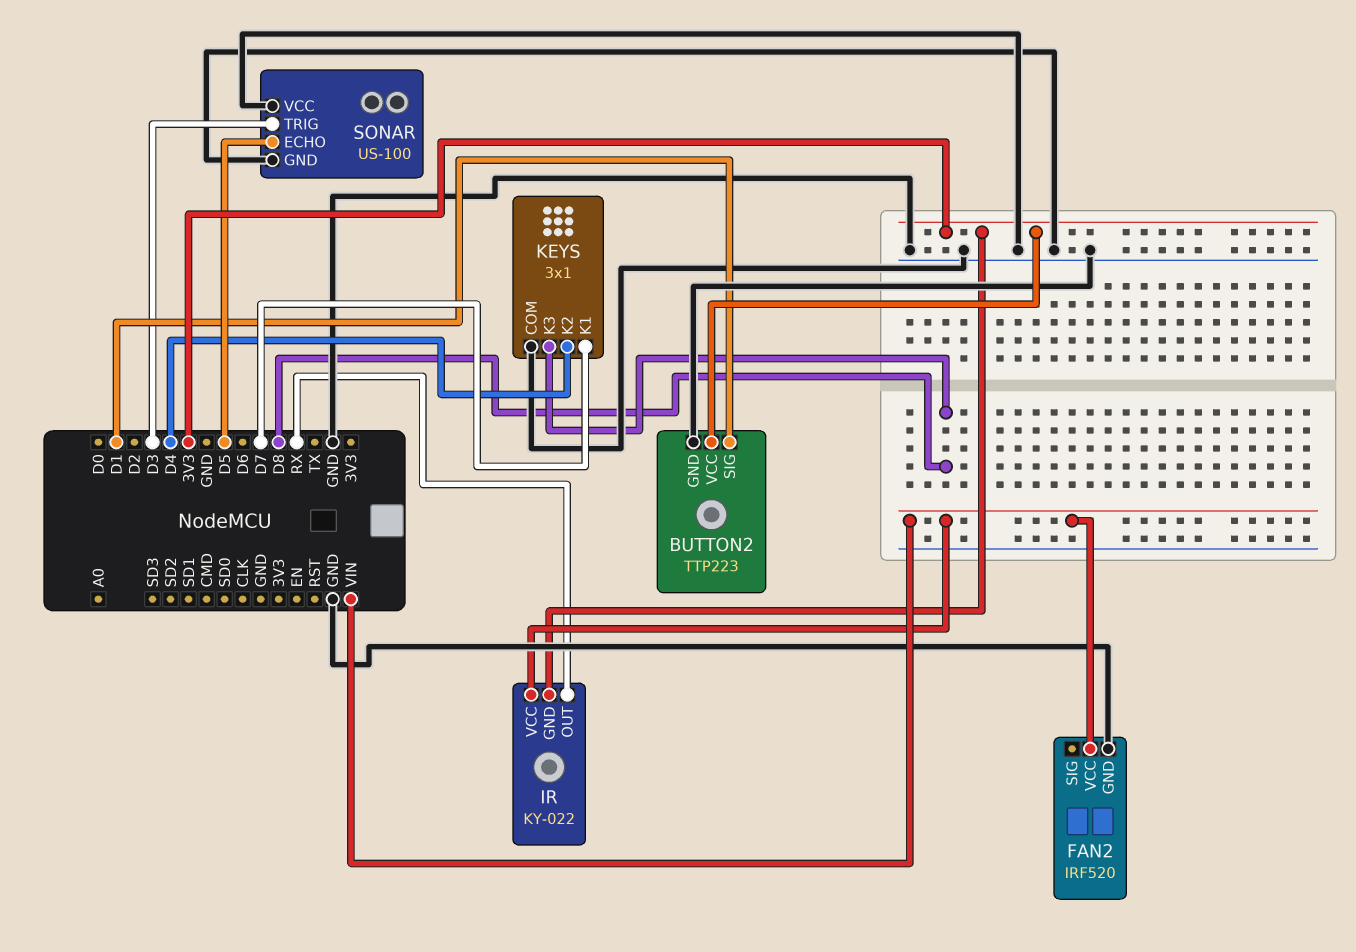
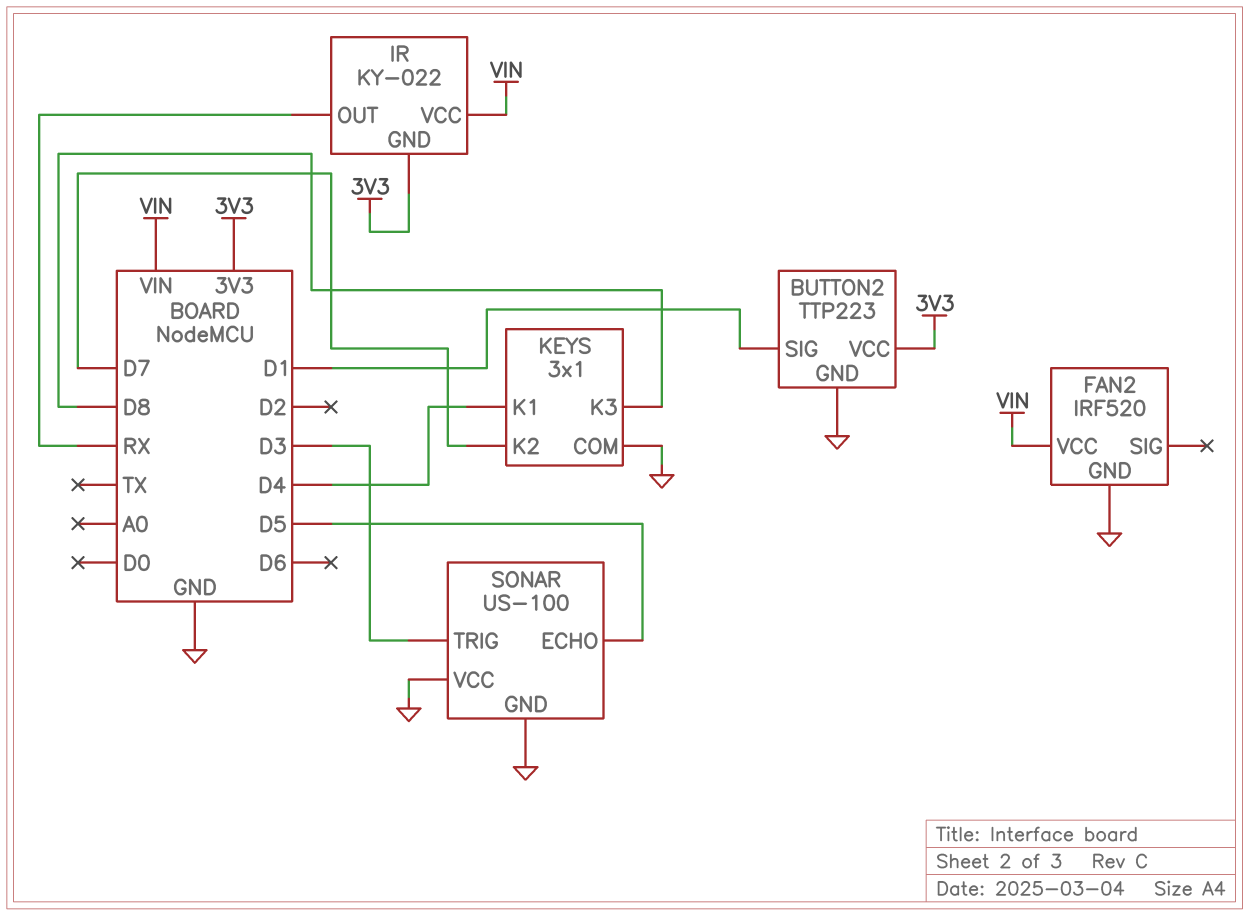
KEYS pin K1: D7 -> D4
KEYS pin K2: D4 -> D7

